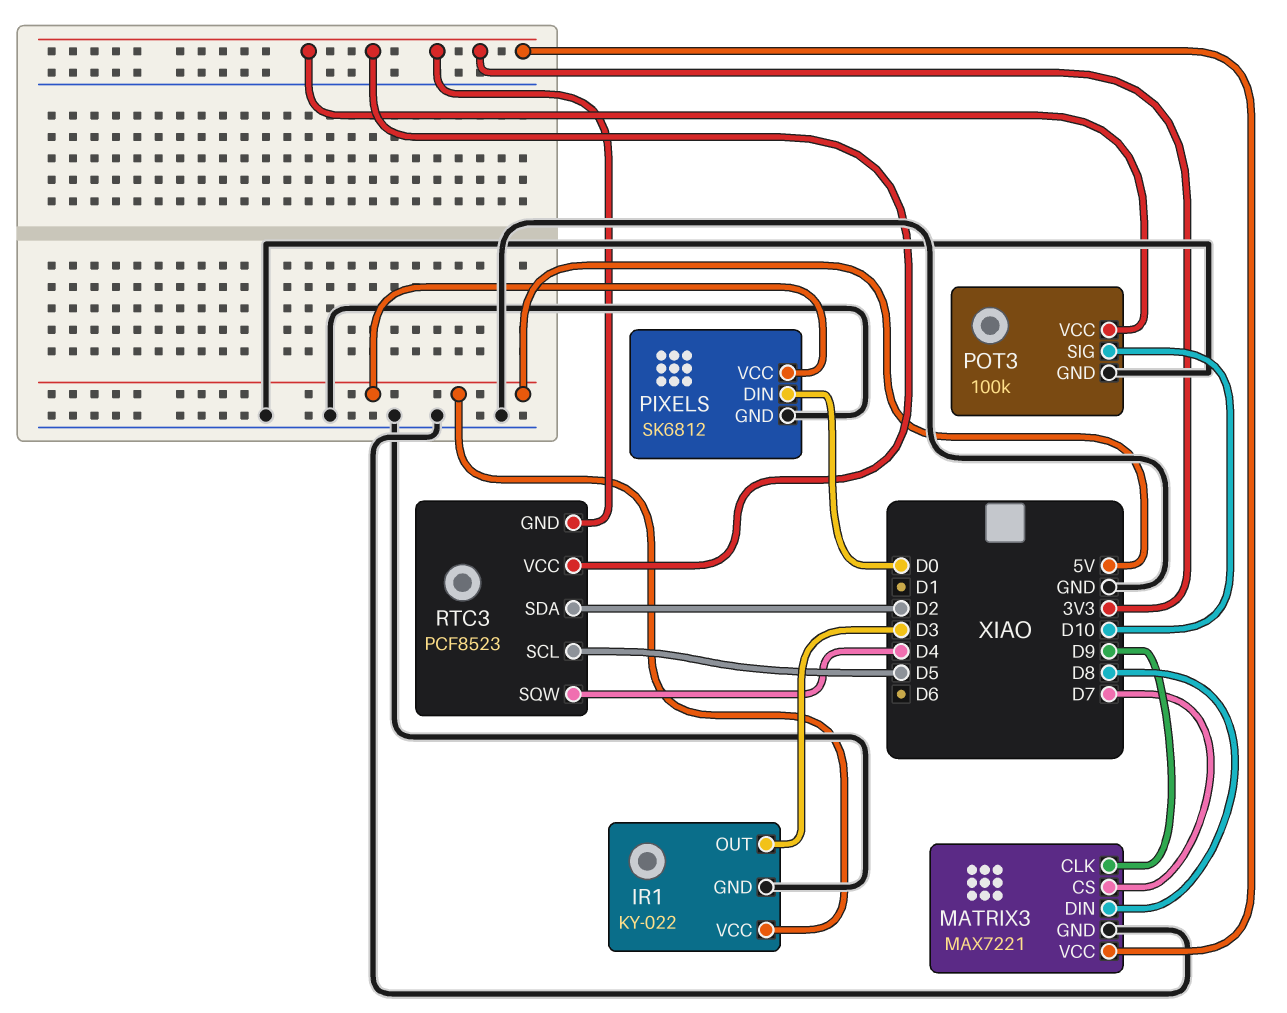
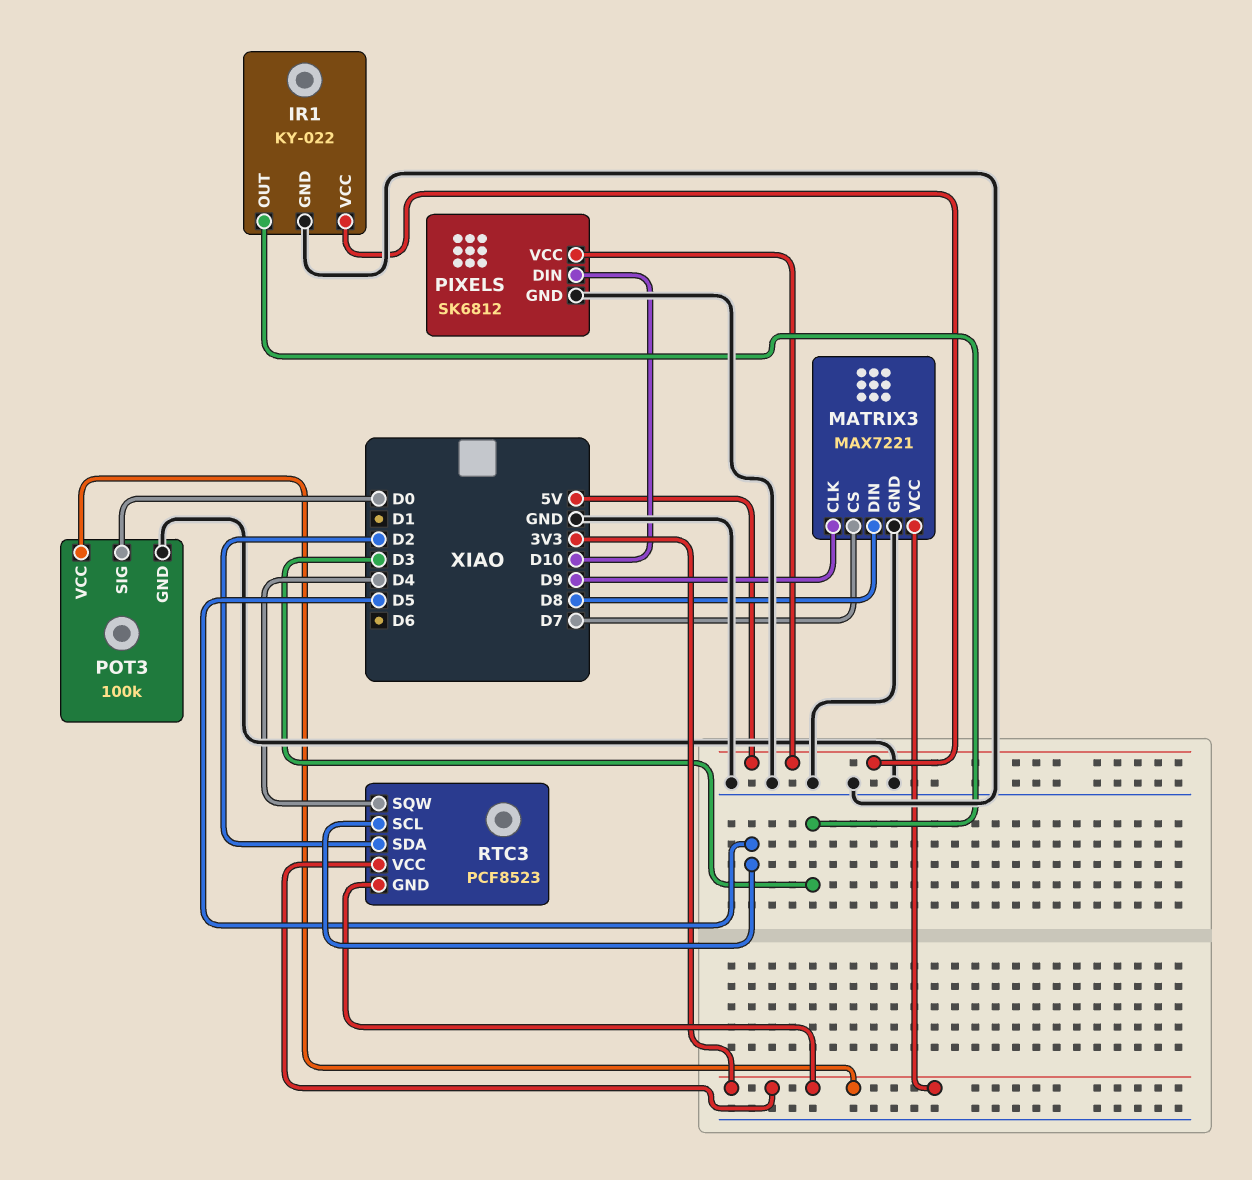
PIXELS pin DIN: D0 -> D10
POT3 pin SIG: D10 -> D0

